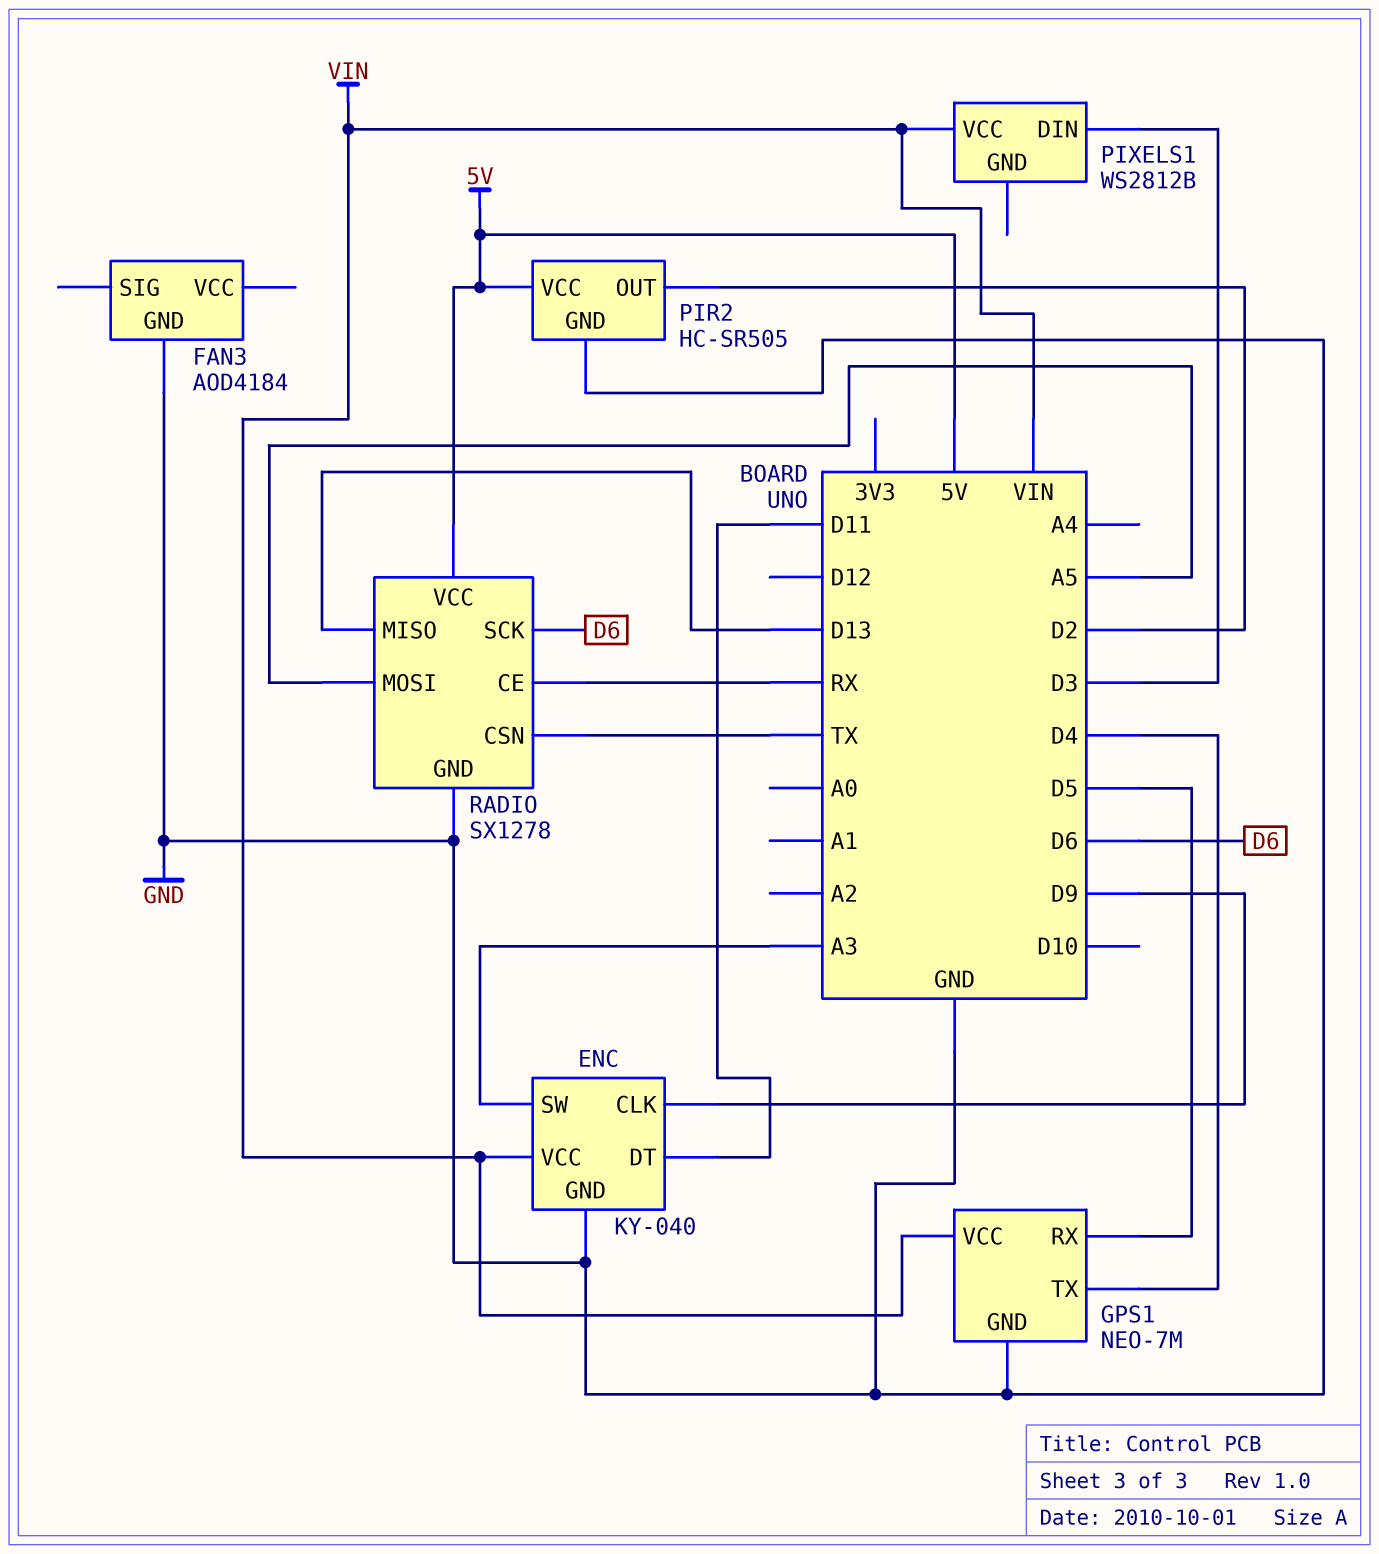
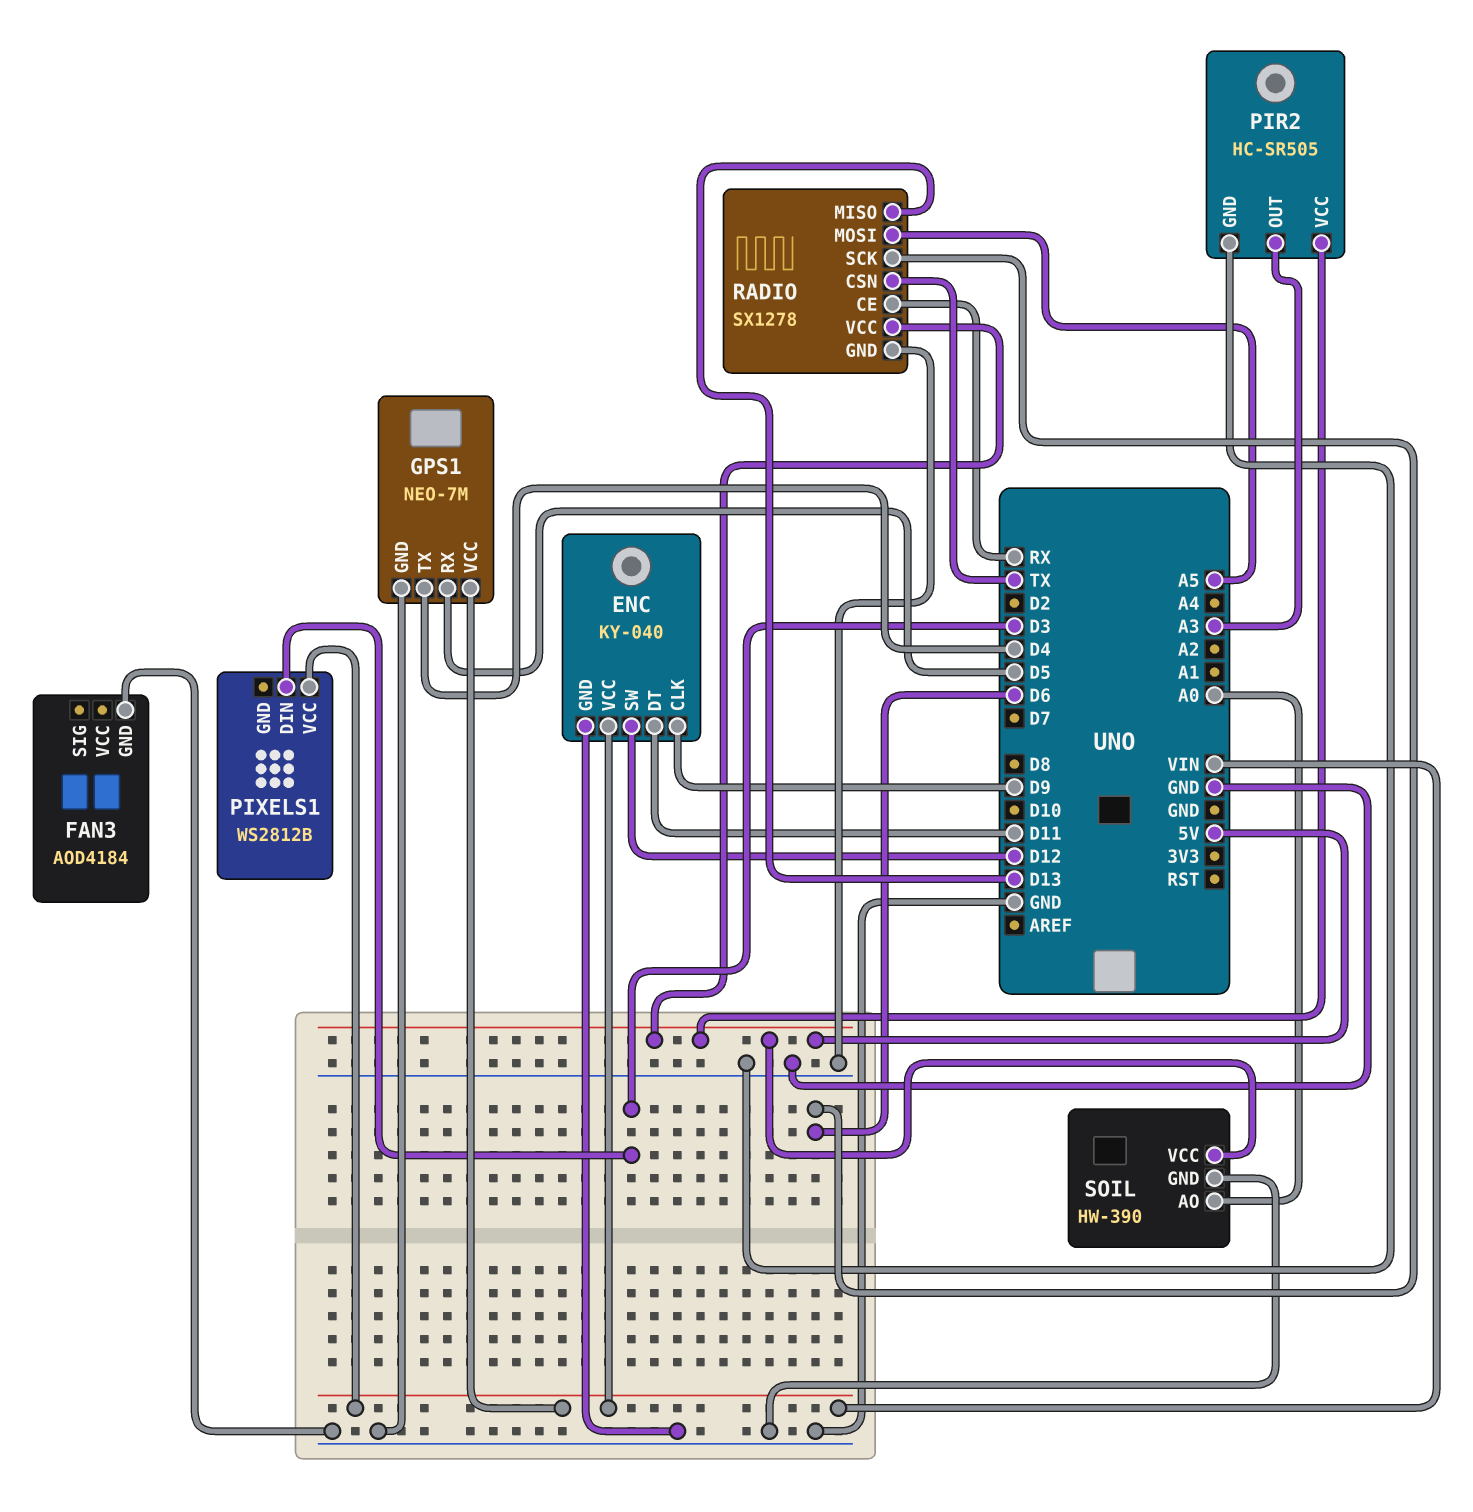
ENC pin SW: A3 -> D12
PIR2 pin OUT: D2 -> A3
SOIL: none -> HW-390
SOIL pin AO: none -> A0
SOIL pin GND: none -> GND
SOIL pin VCC: none -> 5V

